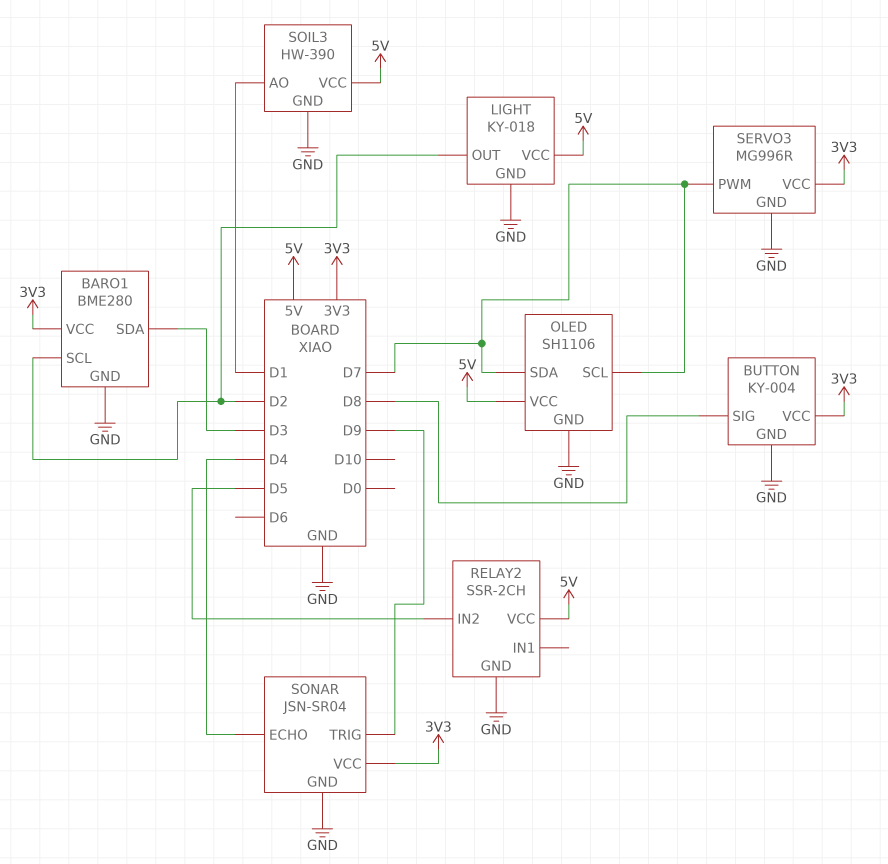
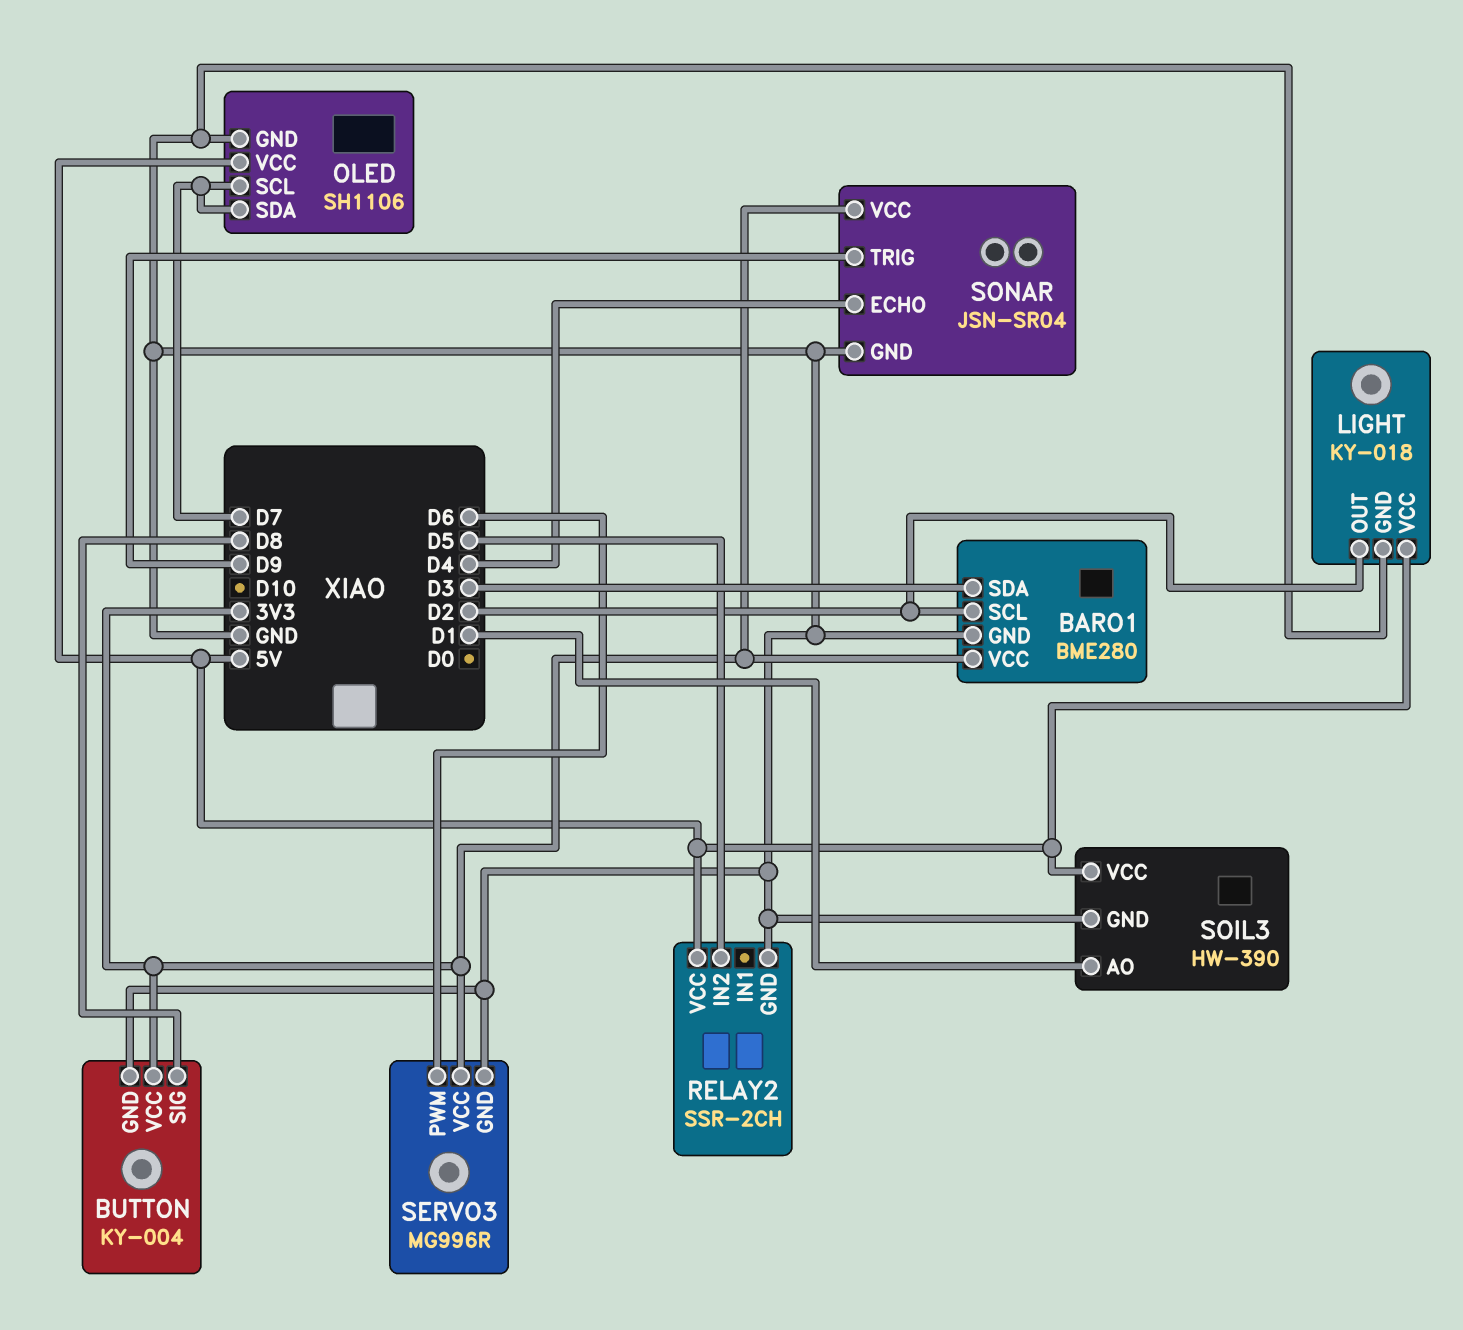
SERVO3 pin PWM: D7 -> D6

